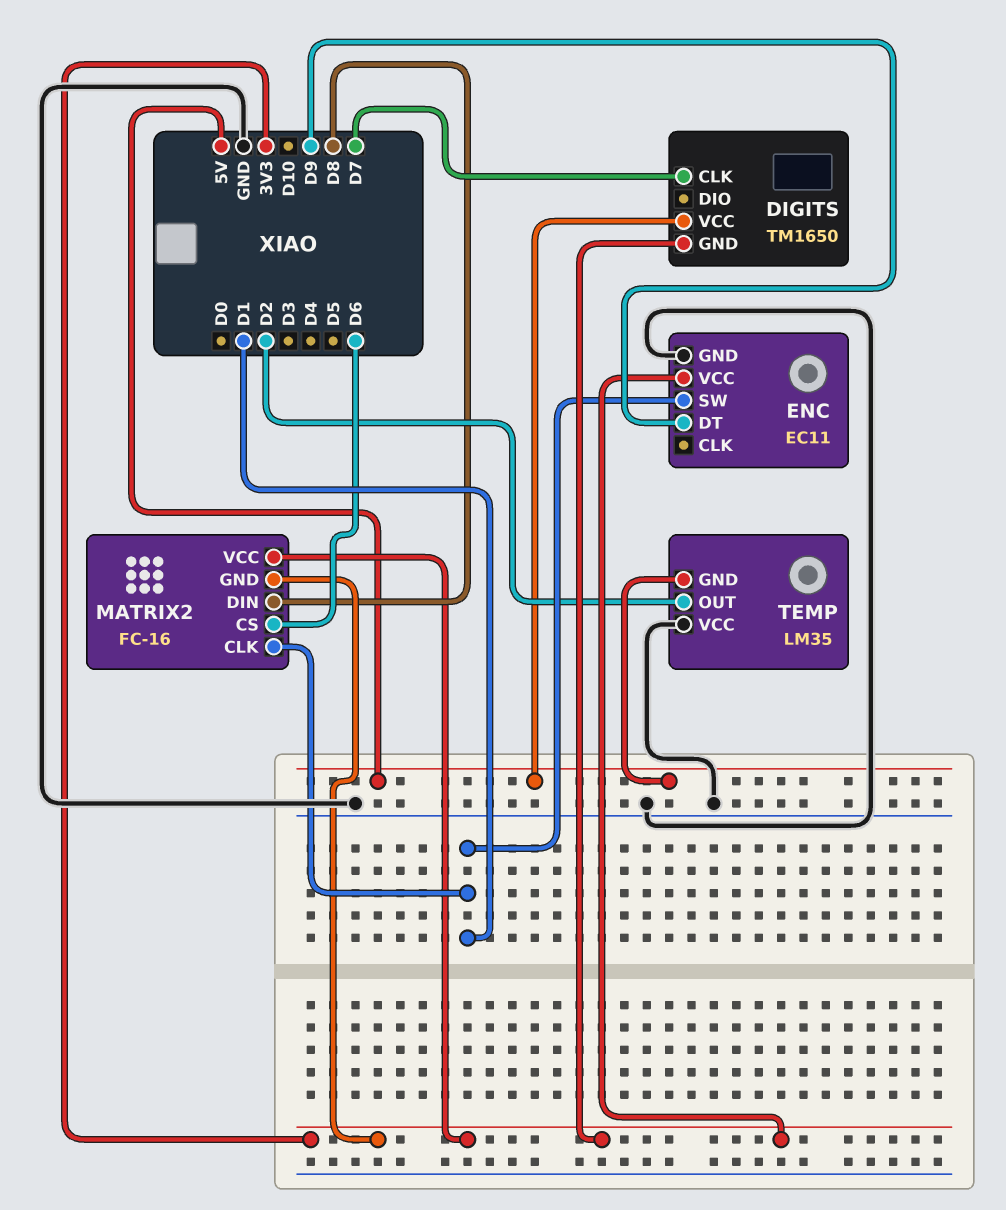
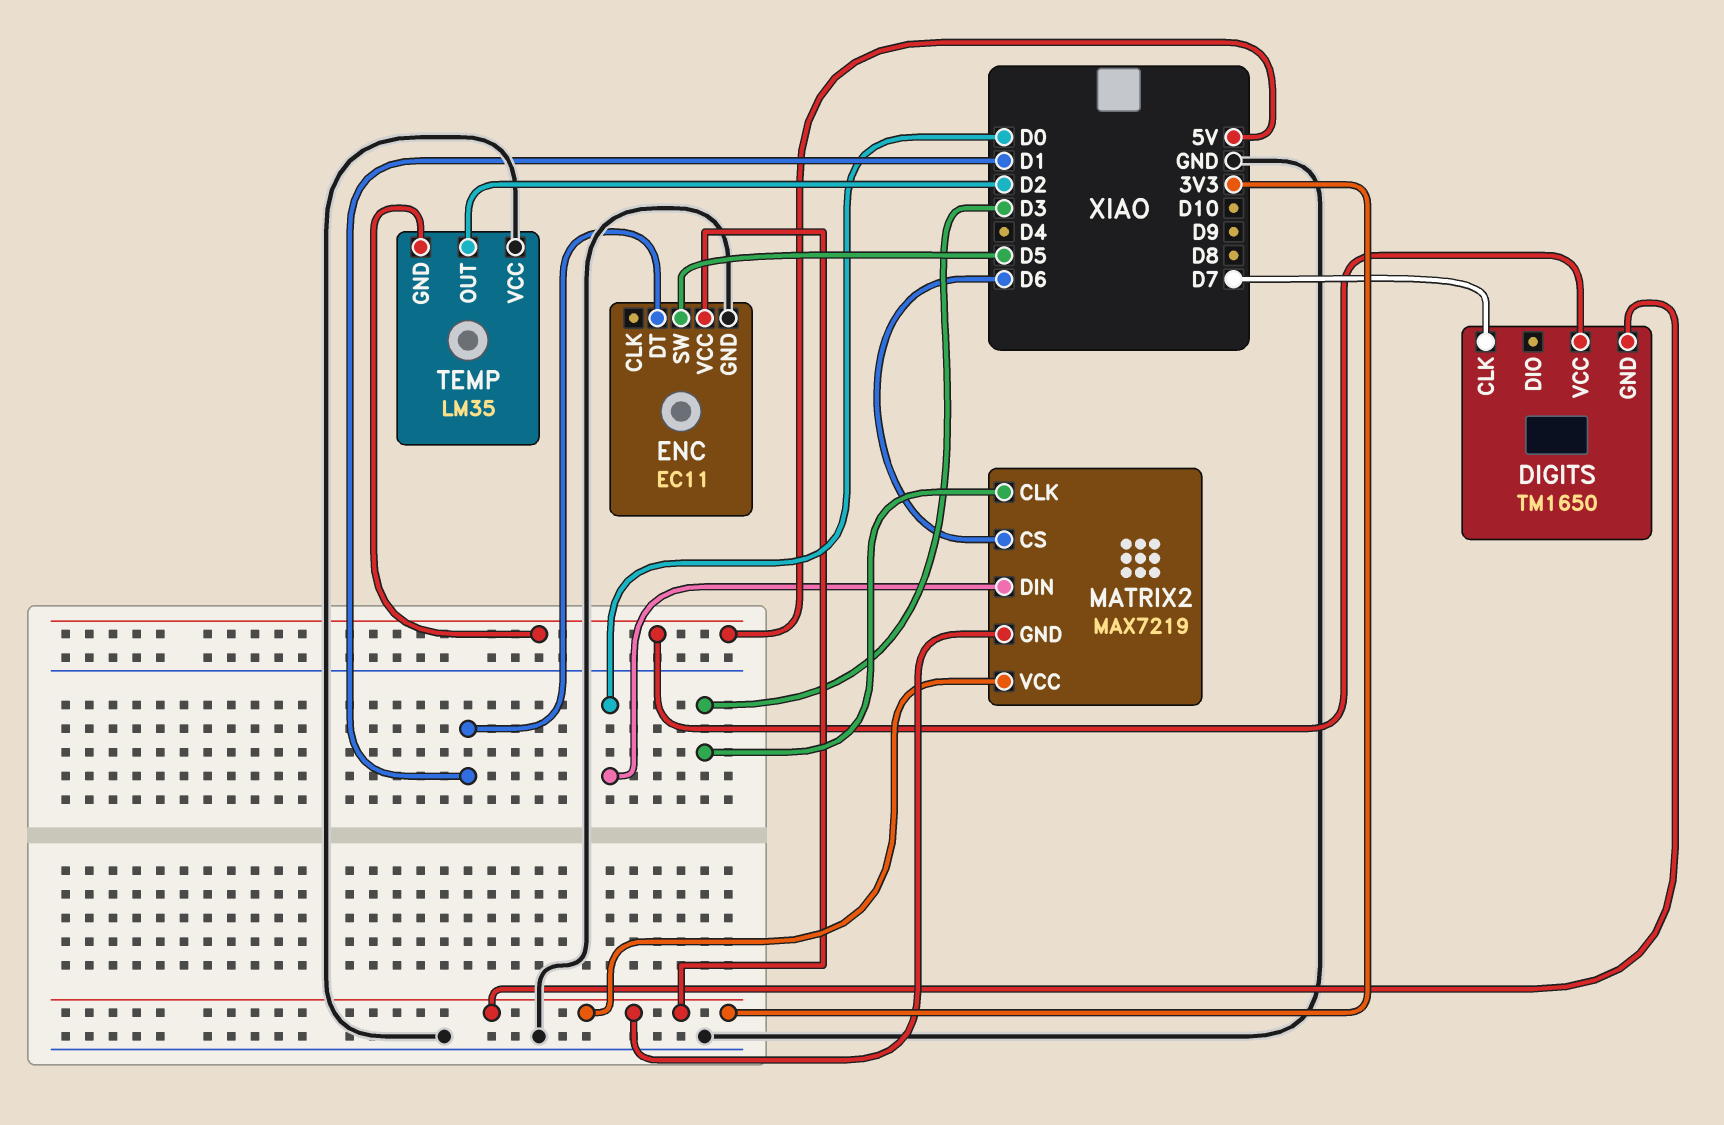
ENC pin DT: D9 -> D1
ENC pin SW: D1 -> D5
MATRIX2: FC-16 -> MAX7219
MATRIX2 pin CLK: D1 -> D3
MATRIX2 pin DIN: D8 -> D0

